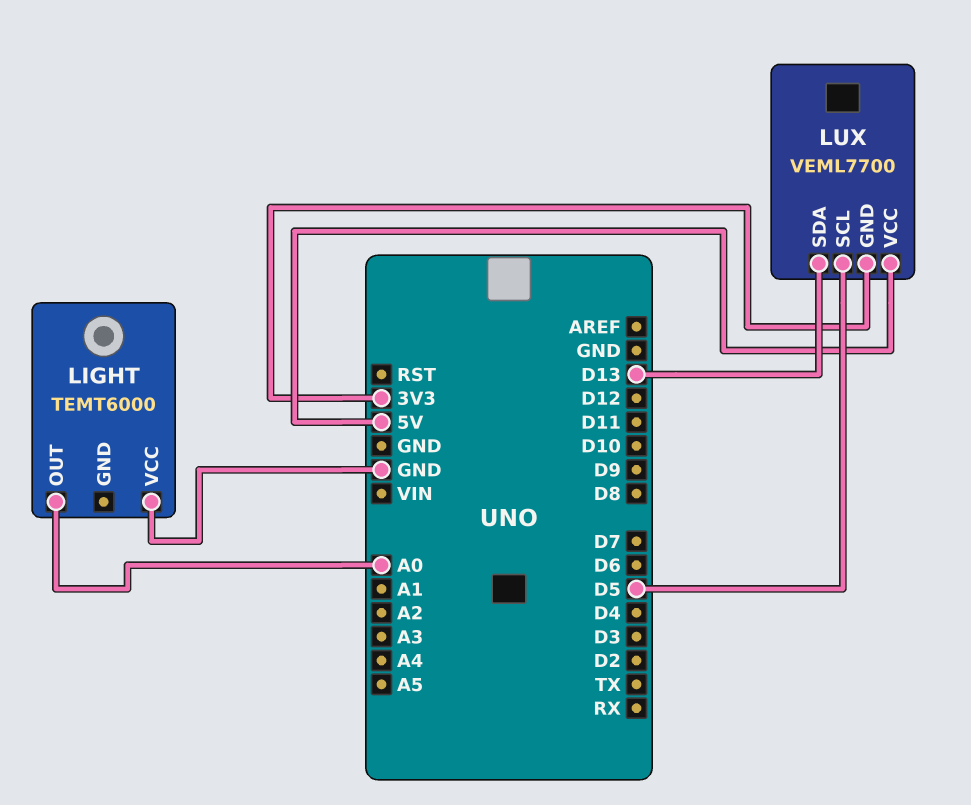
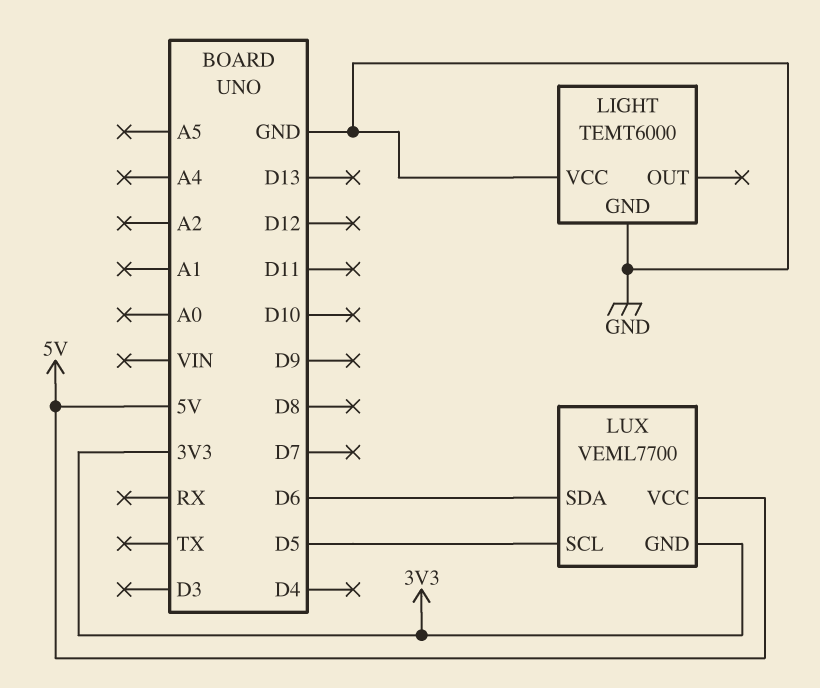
LIGHT pin GND: none -> GND
LIGHT pin OUT: A0 -> none
LUX pin SDA: D13 -> D6

